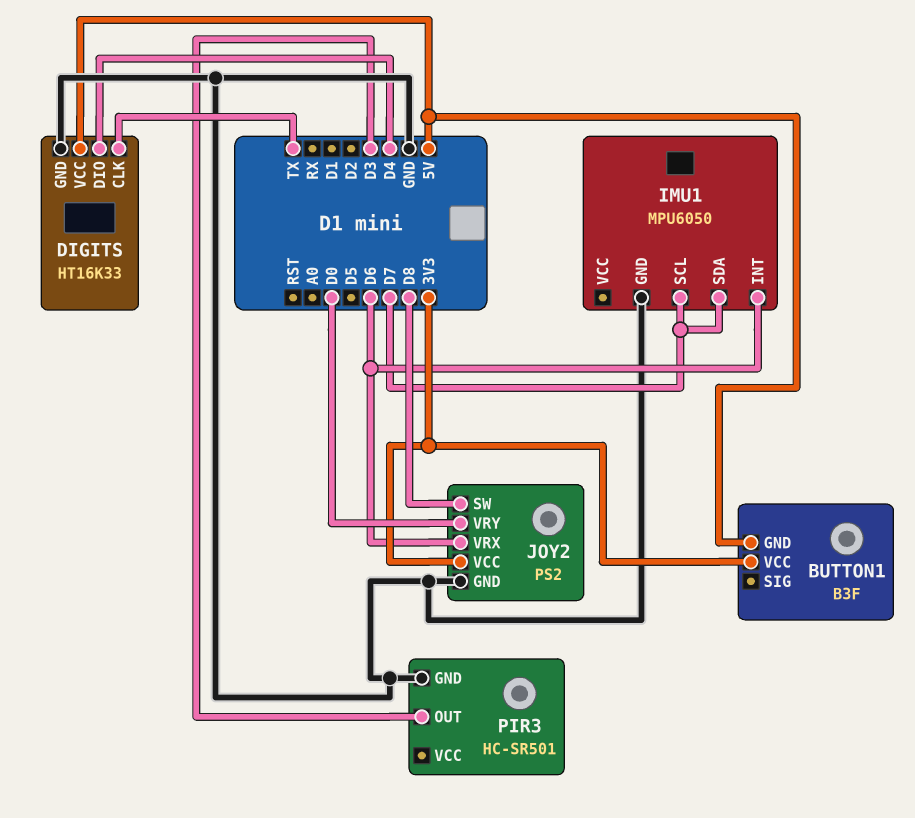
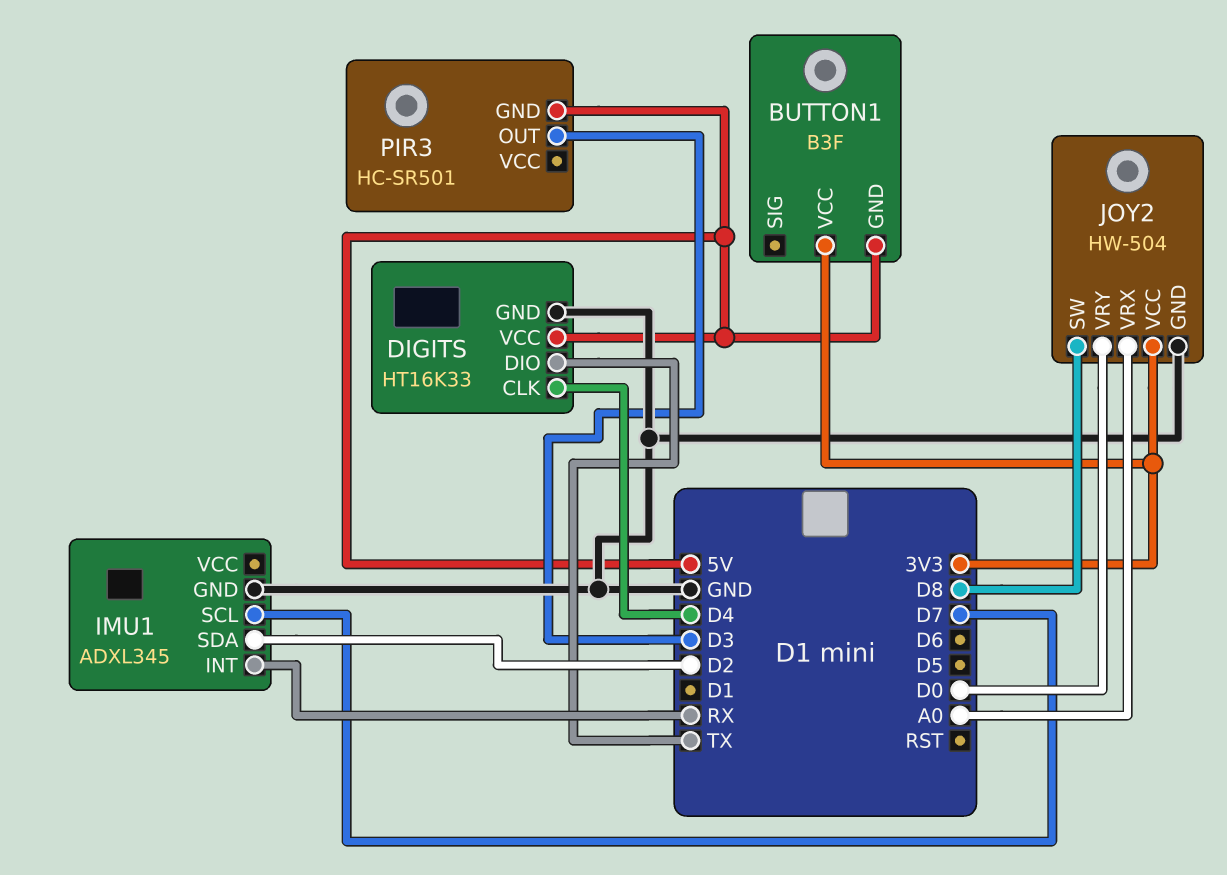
DIGITS pin CLK: TX -> D4
DIGITS pin DIO: D4 -> TX
IMU1: MPU6050 -> ADXL345
IMU1 pin INT: D6 -> RX
IMU1 pin SDA: D7 -> D2
JOY2: PS2 -> HW-504
JOY2 pin VRX: D6 -> A0
PIR3 pin GND: GND -> 5V

